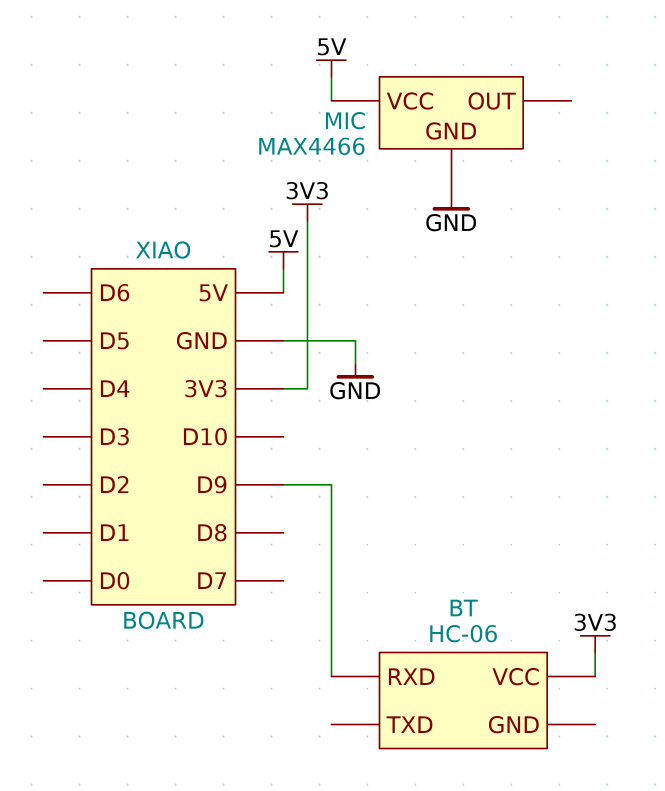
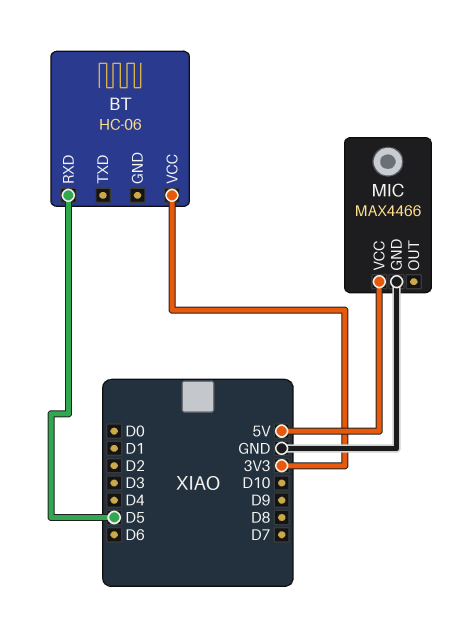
BT pin RXD: D9 -> D5

